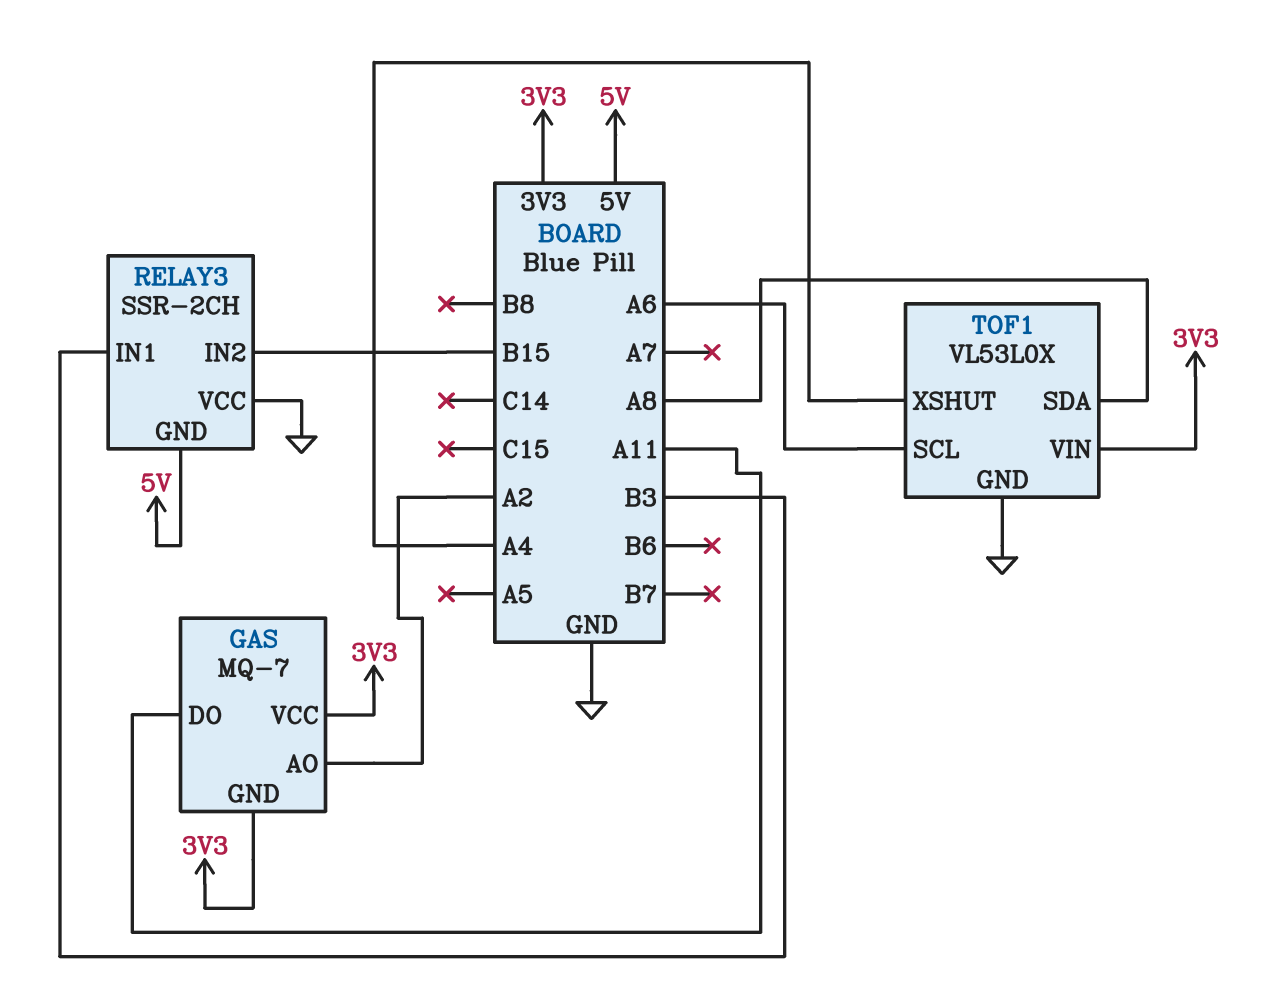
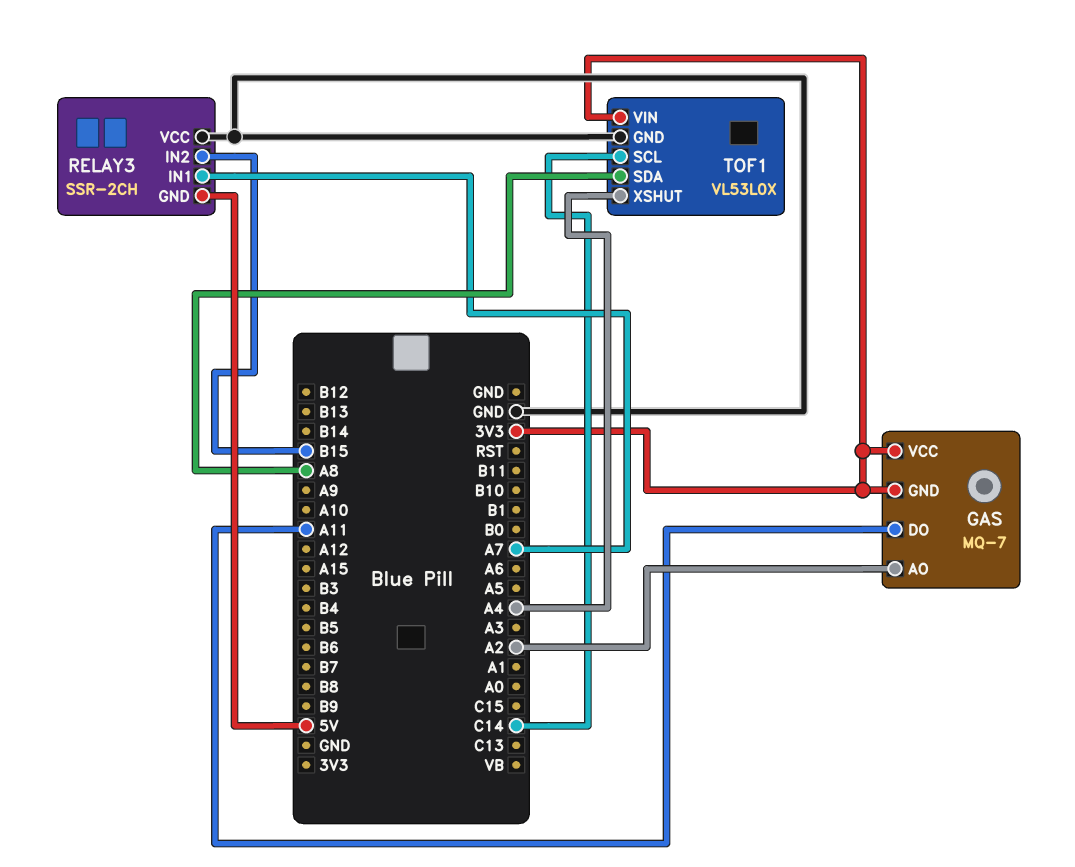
RELAY3 pin IN1: B3 -> A7
TOF1 pin SCL: A6 -> C14

